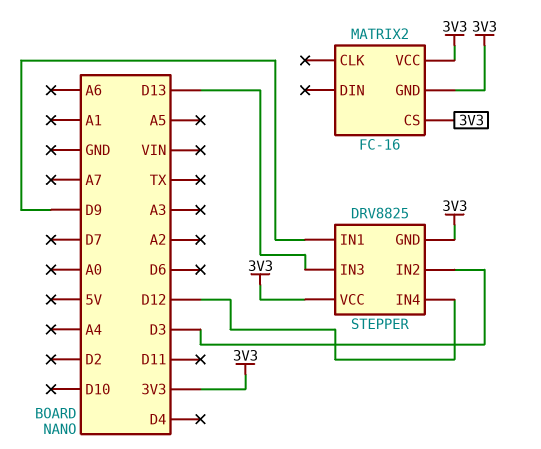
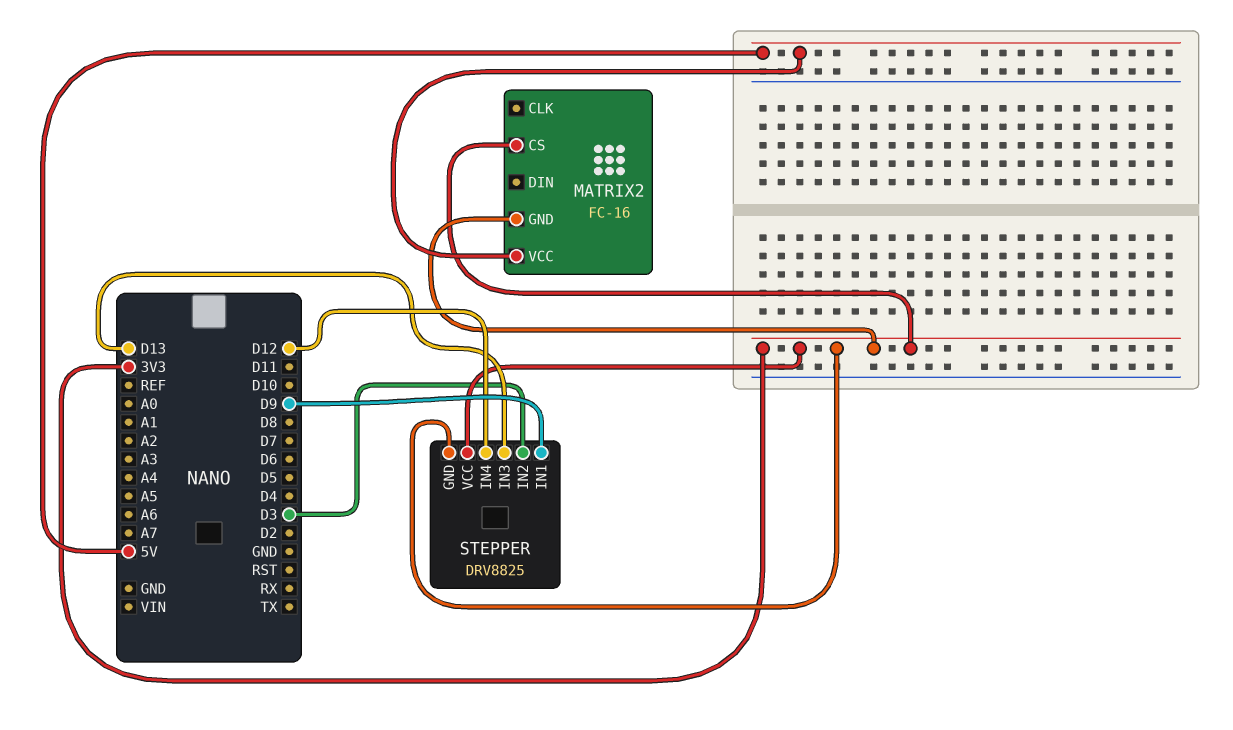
MATRIX2 pin VCC: 3V3 -> 5V

